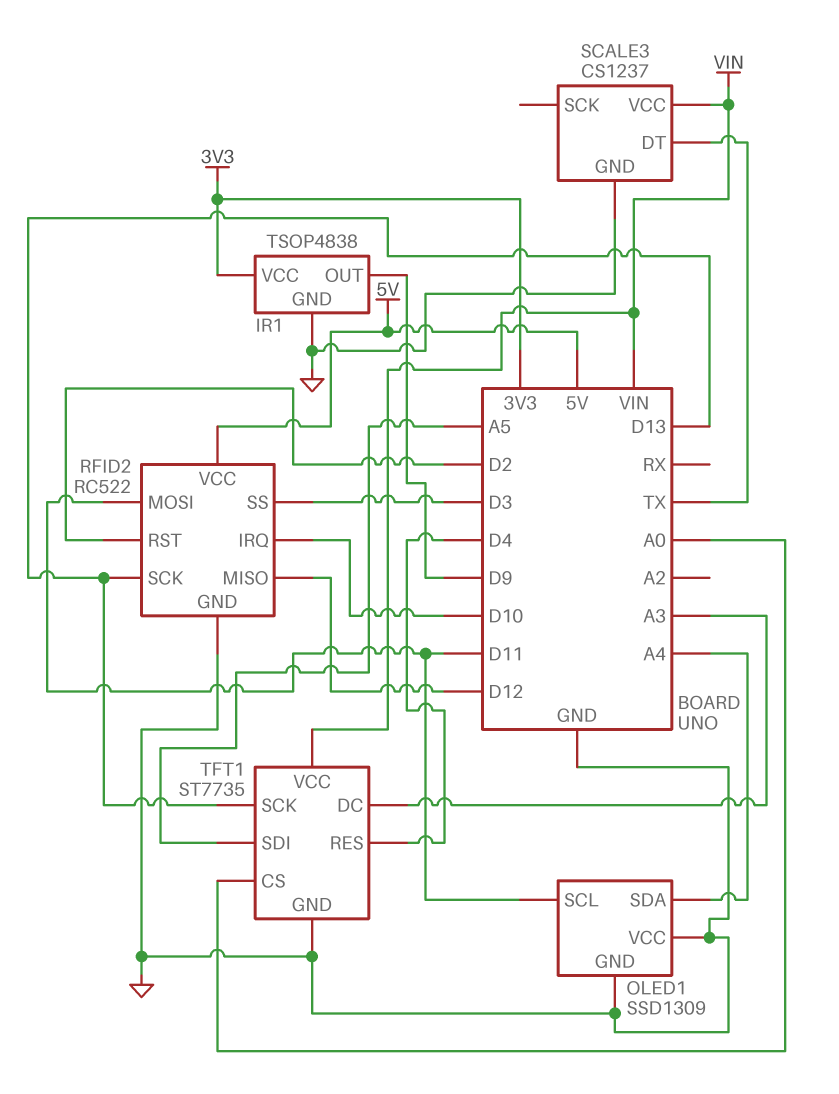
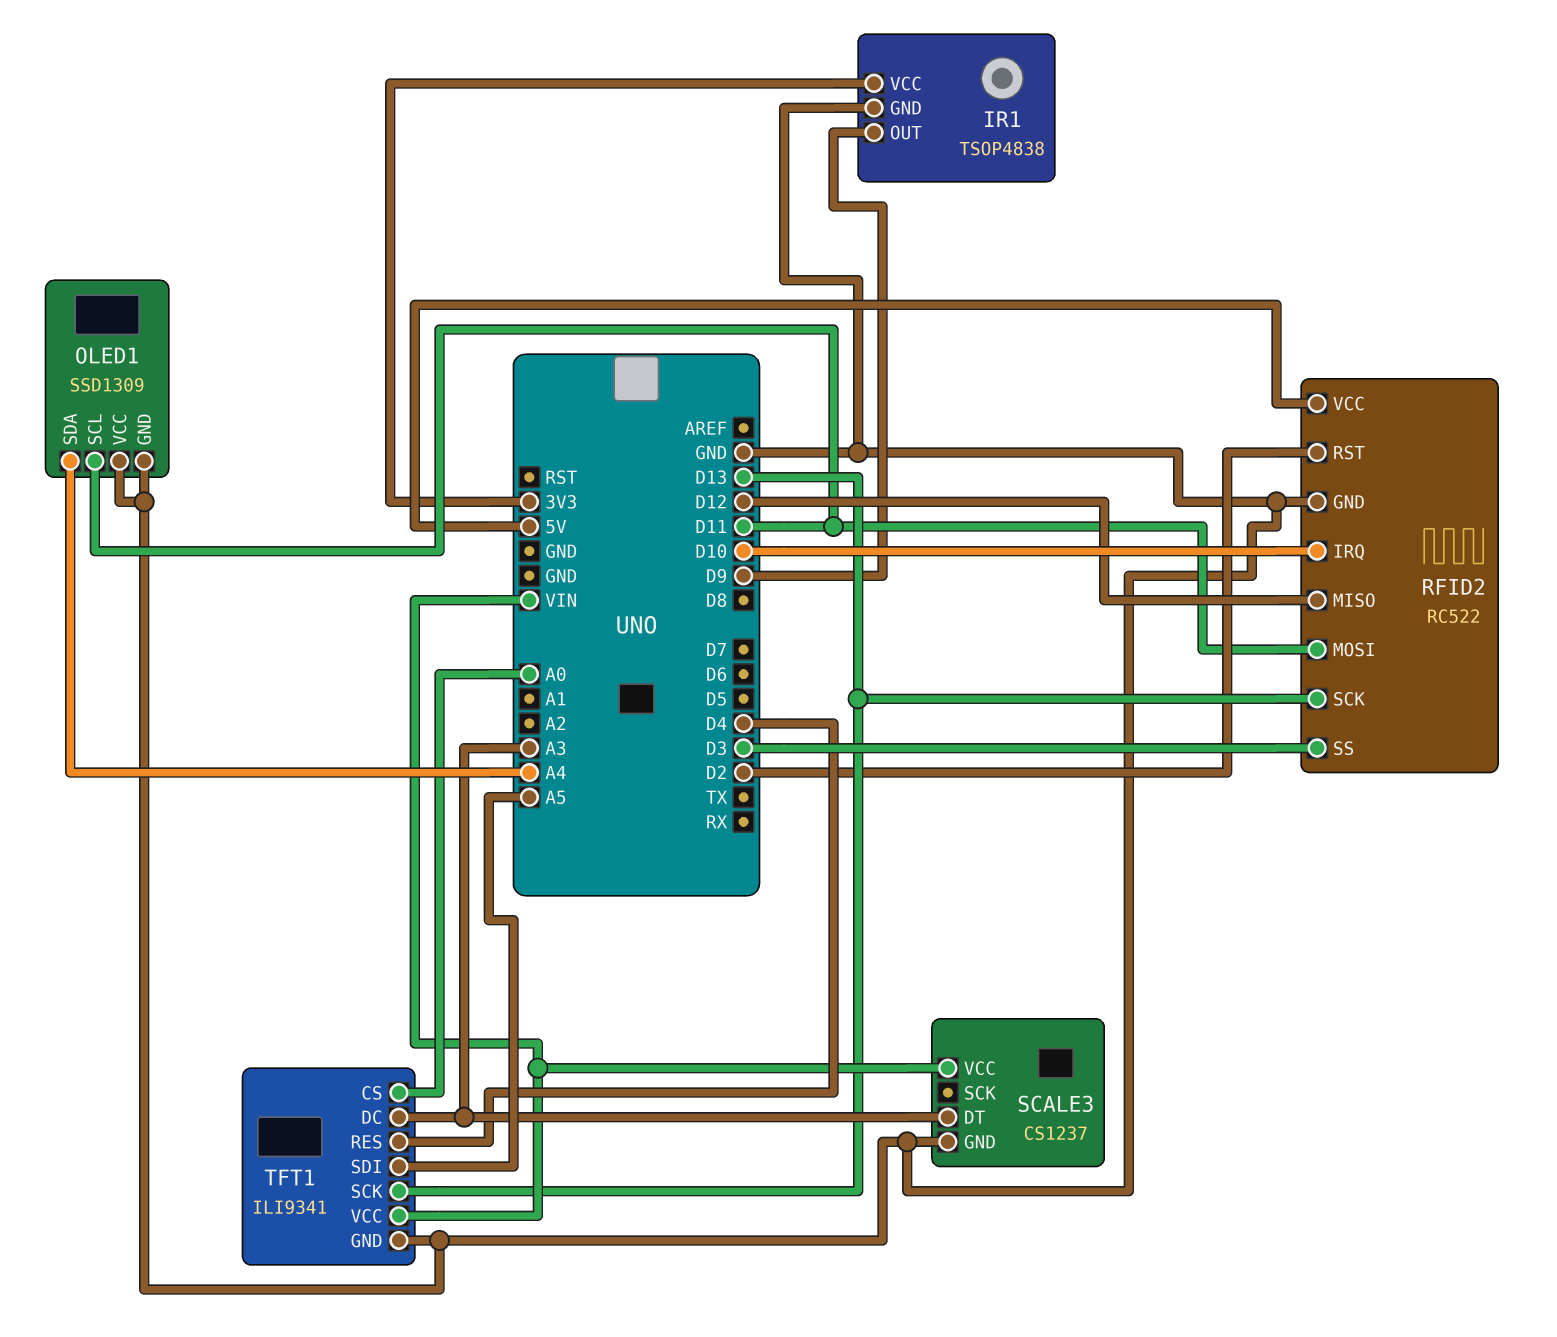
SCALE3 pin DT: TX -> A3
TFT1: ST7735 -> ILI9341

